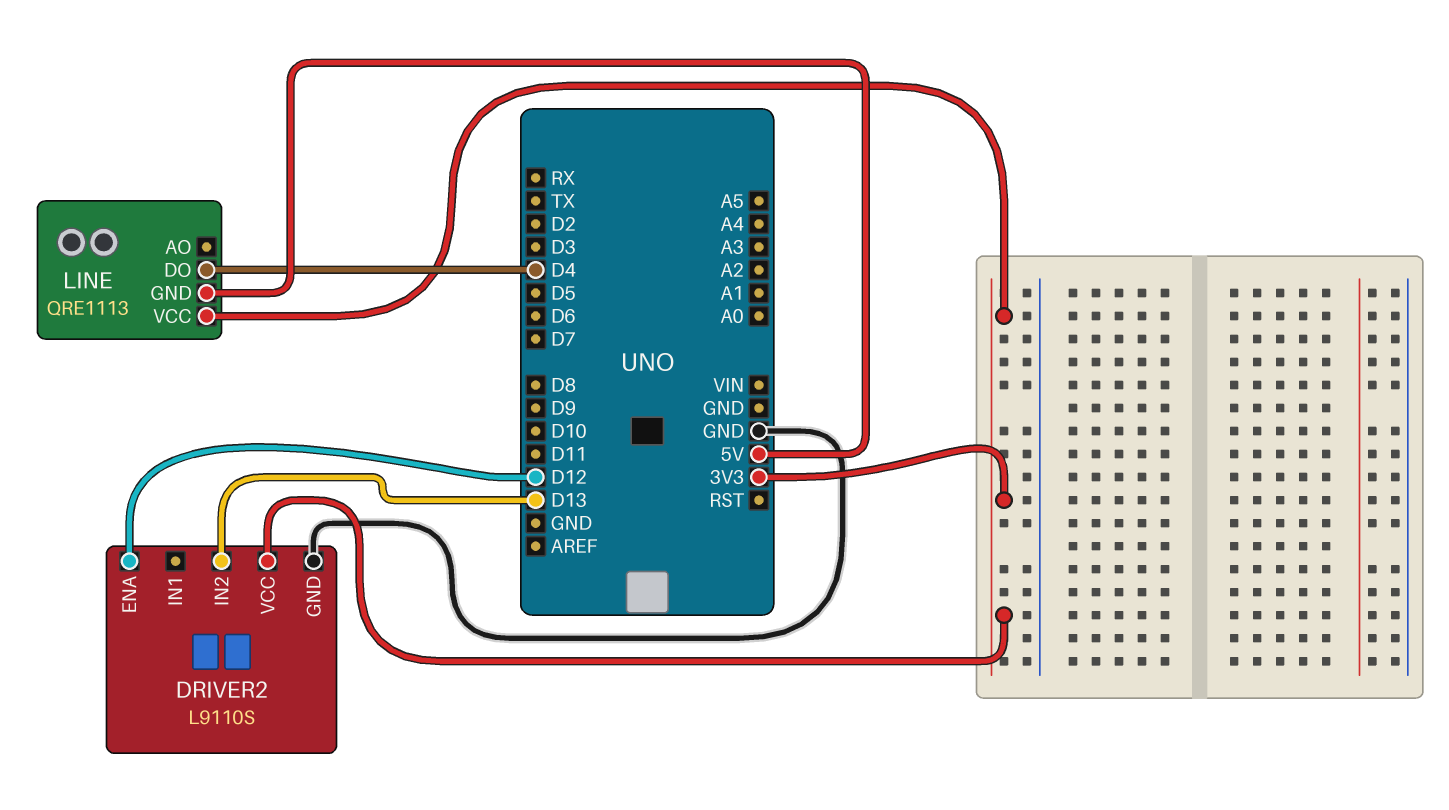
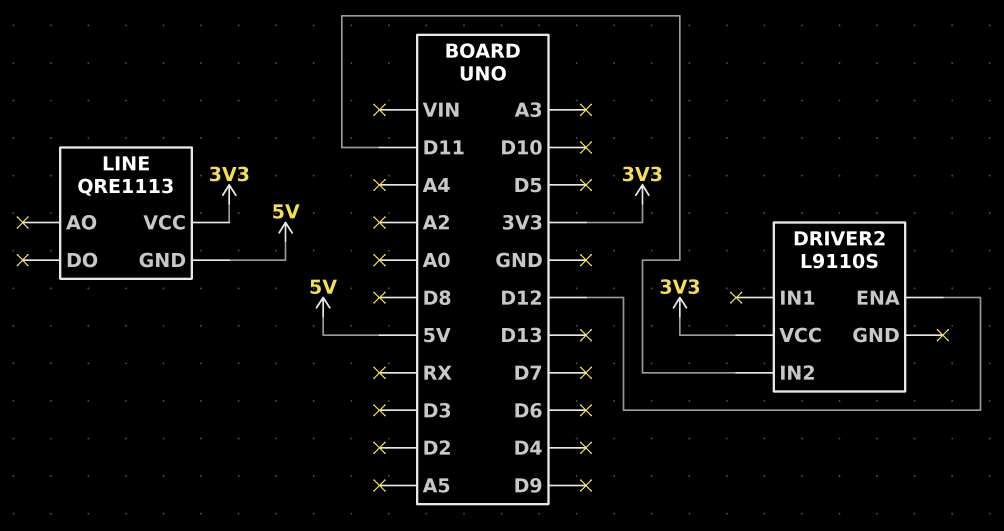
DRIVER2 pin GND: GND -> none
DRIVER2 pin IN2: D13 -> D11
LINE pin DO: D4 -> none

